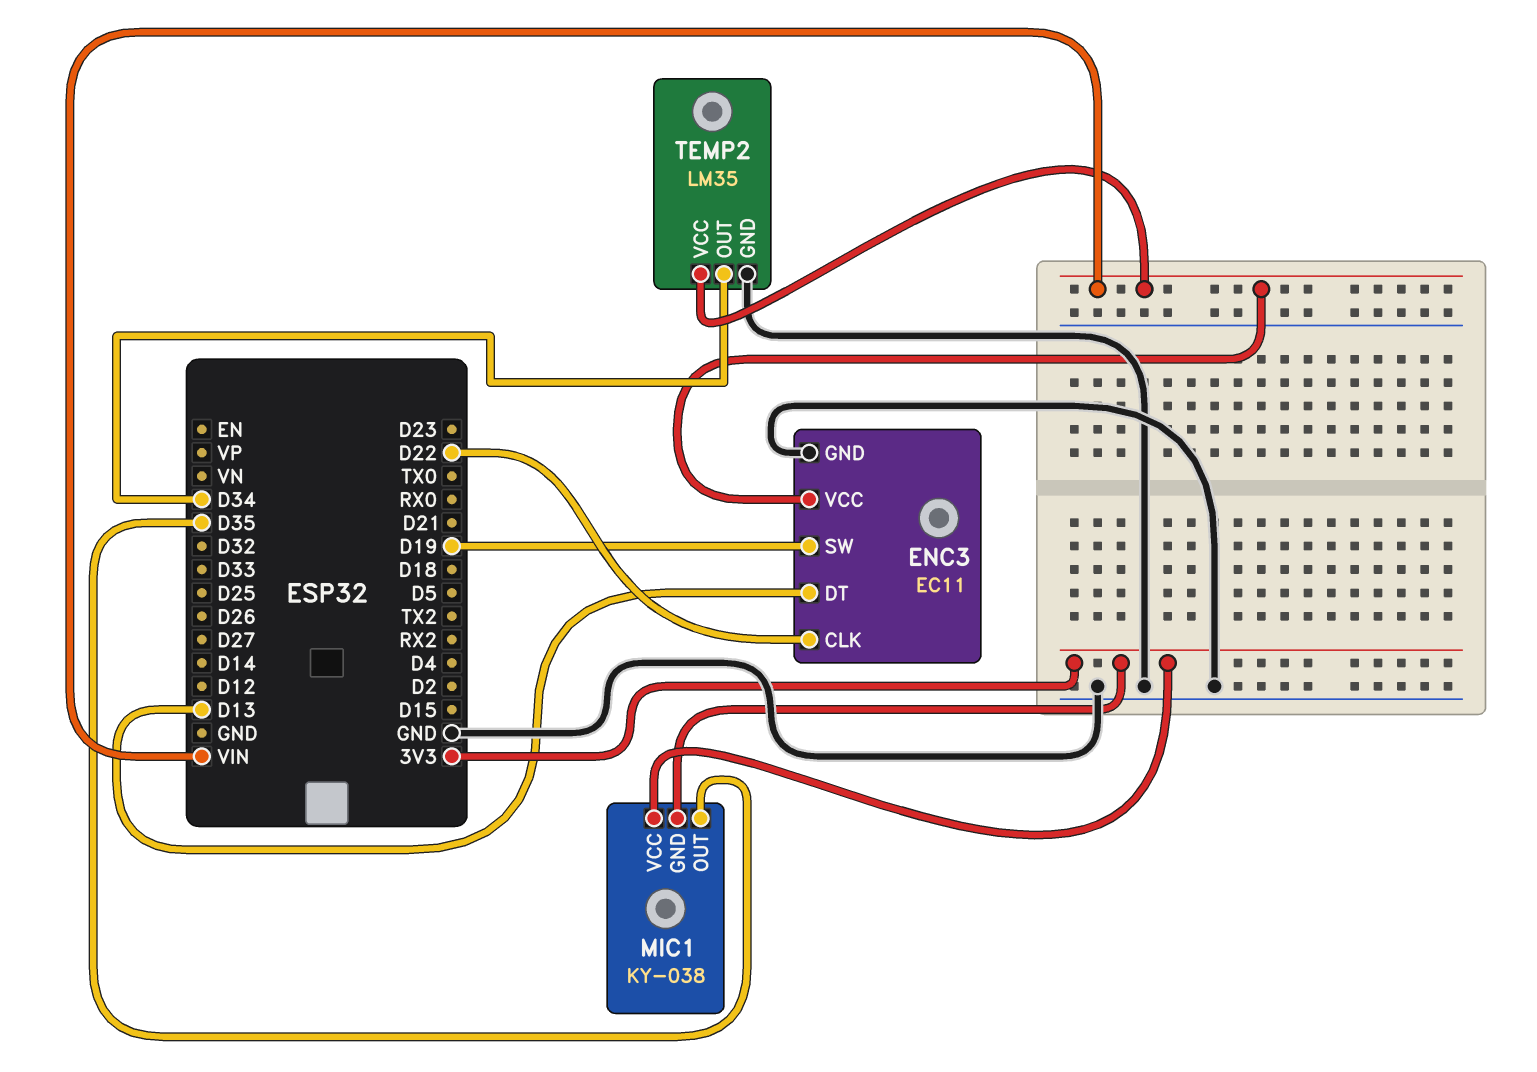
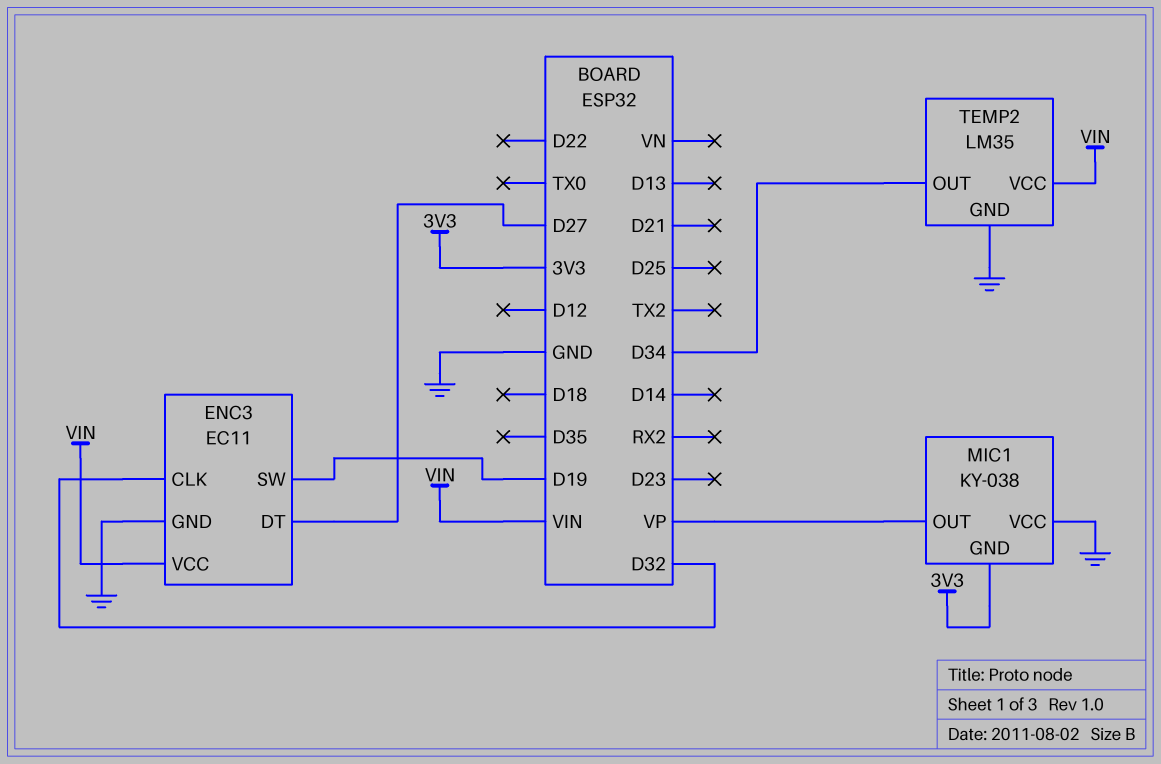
ENC3 pin CLK: D22 -> D32
ENC3 pin DT: D13 -> D27
MIC1 pin OUT: D35 -> VP
MIC1 pin VCC: 3V3 -> GND

